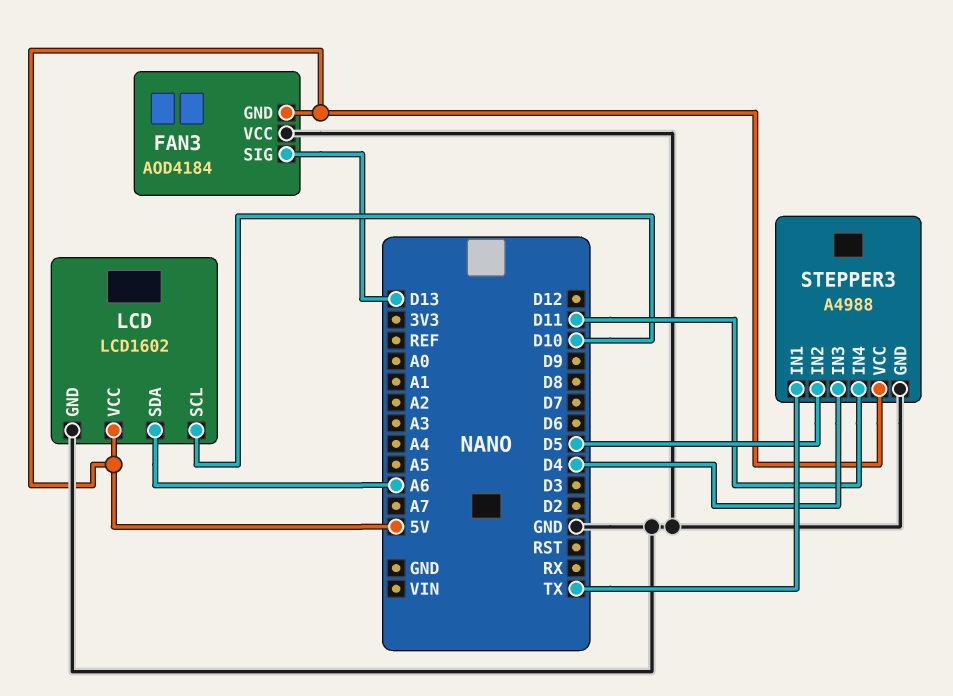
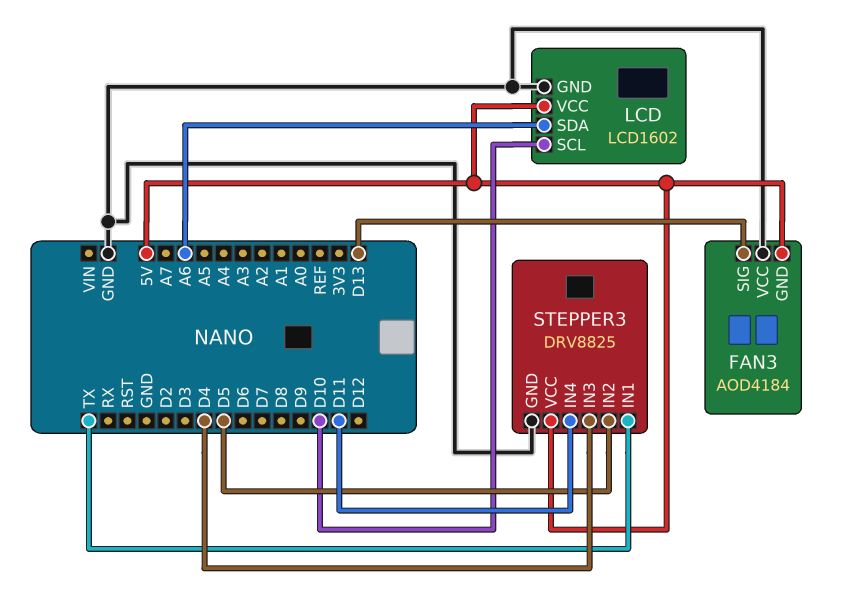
STEPPER3: A4988 -> DRV8825

